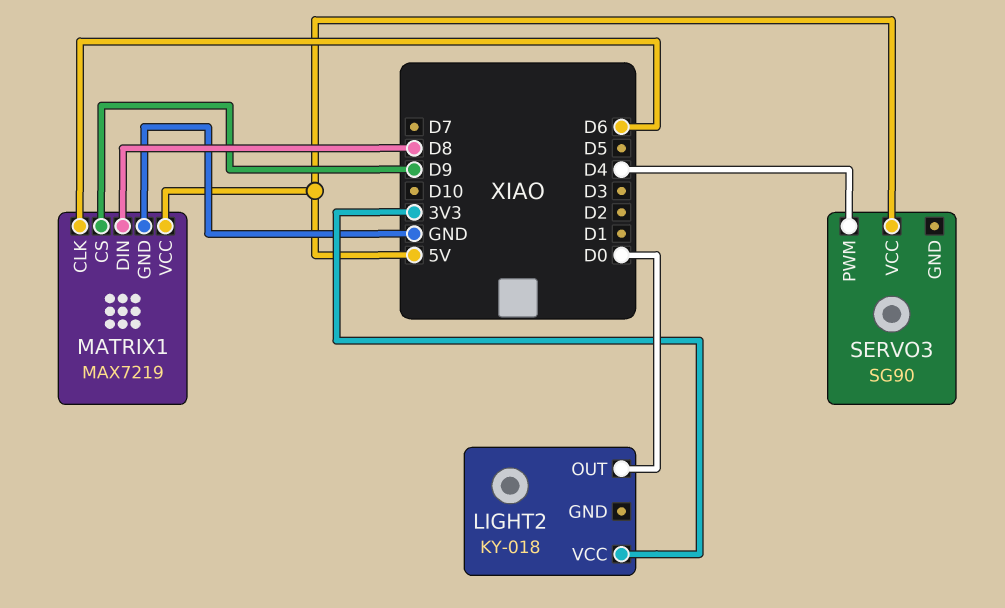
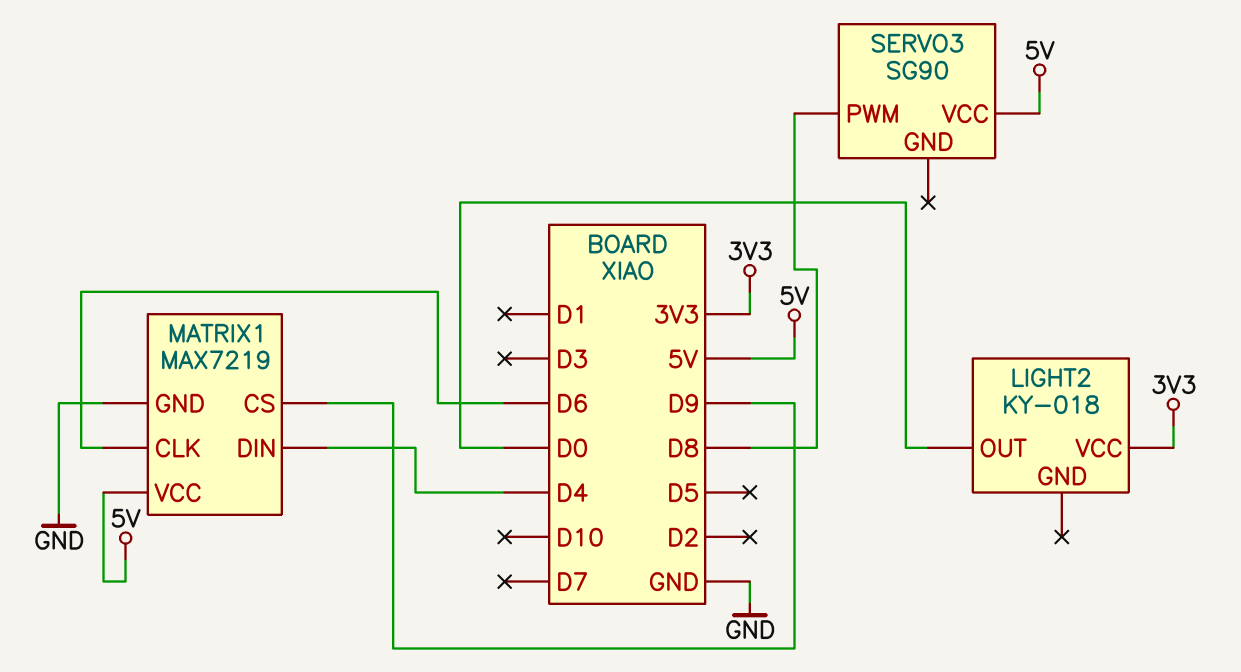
MATRIX1 pin DIN: D8 -> D4
SERVO3 pin PWM: D4 -> D8

